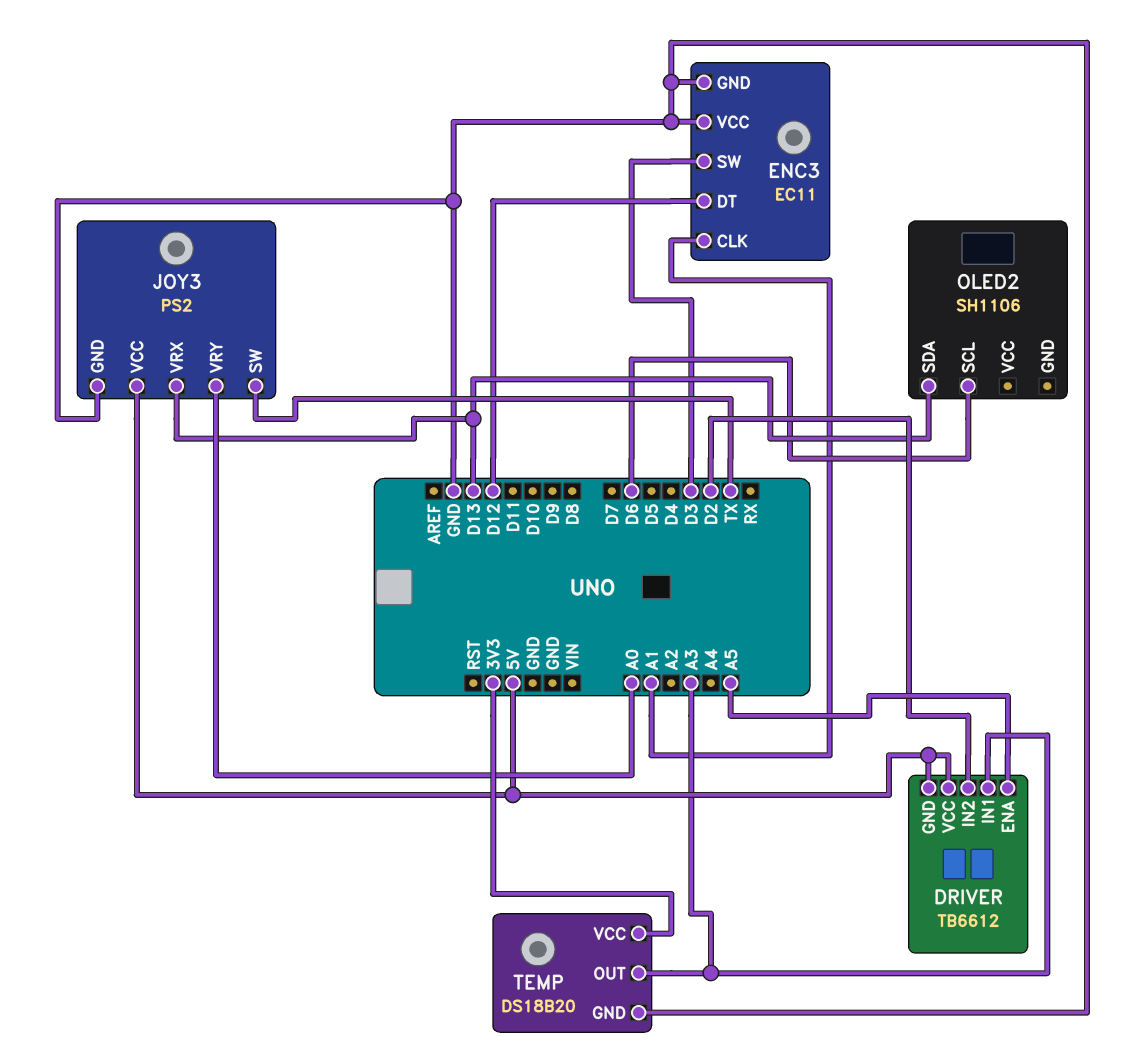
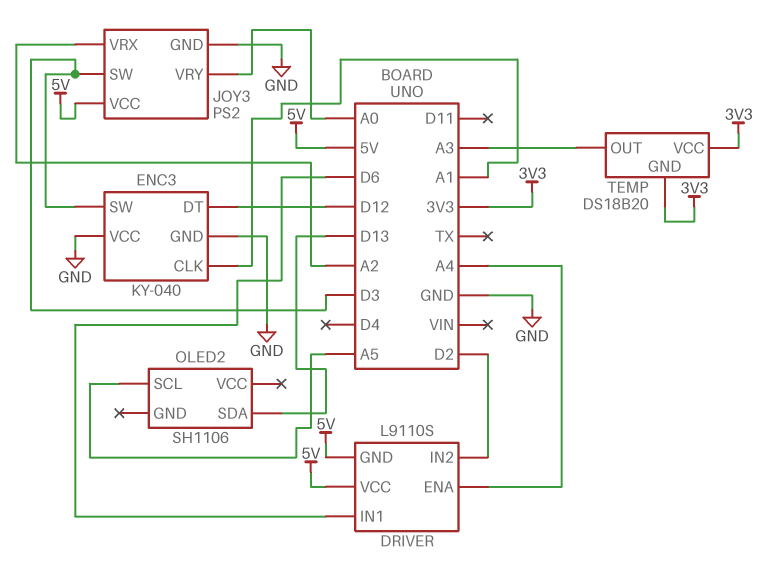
DRIVER: TB6612 -> L9110S
DRIVER pin ENA: A5 -> A4
DRIVER pin IN1: A3 -> D6
ENC3: EC11 -> KY-040
JOY3 pin SW: TX -> D3
JOY3 pin VRX: D13 -> A2
OLED2 pin SCL: D6 -> A5
TEMP pin GND: GND -> 3V3

